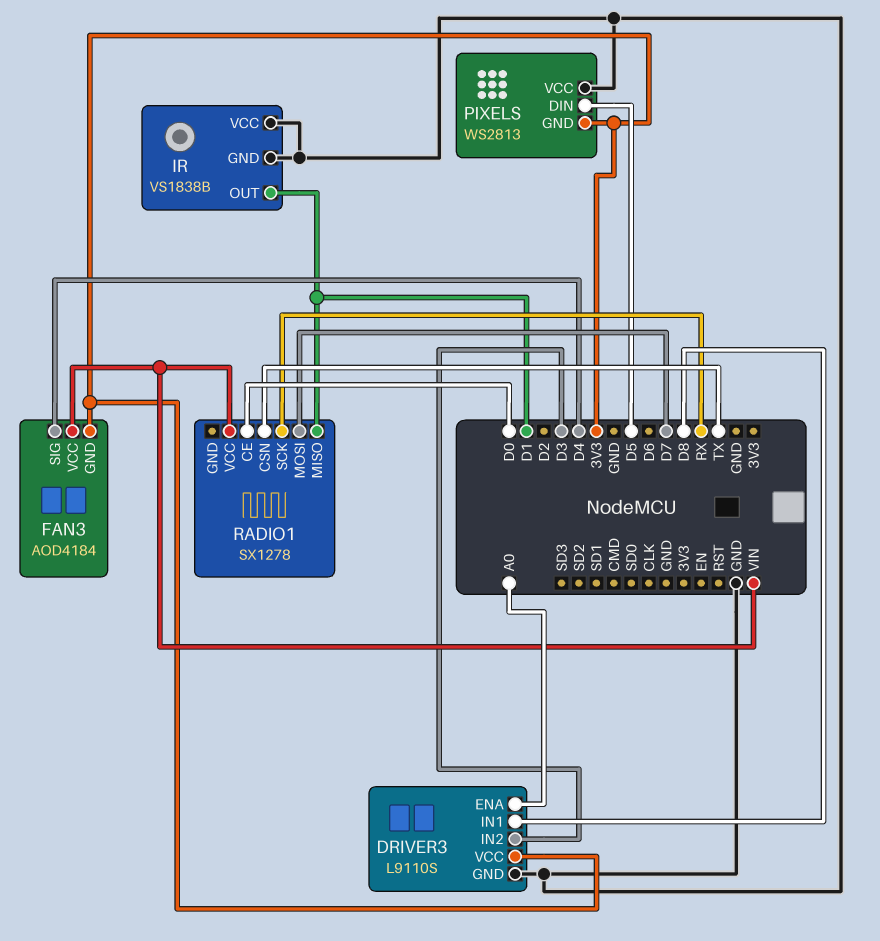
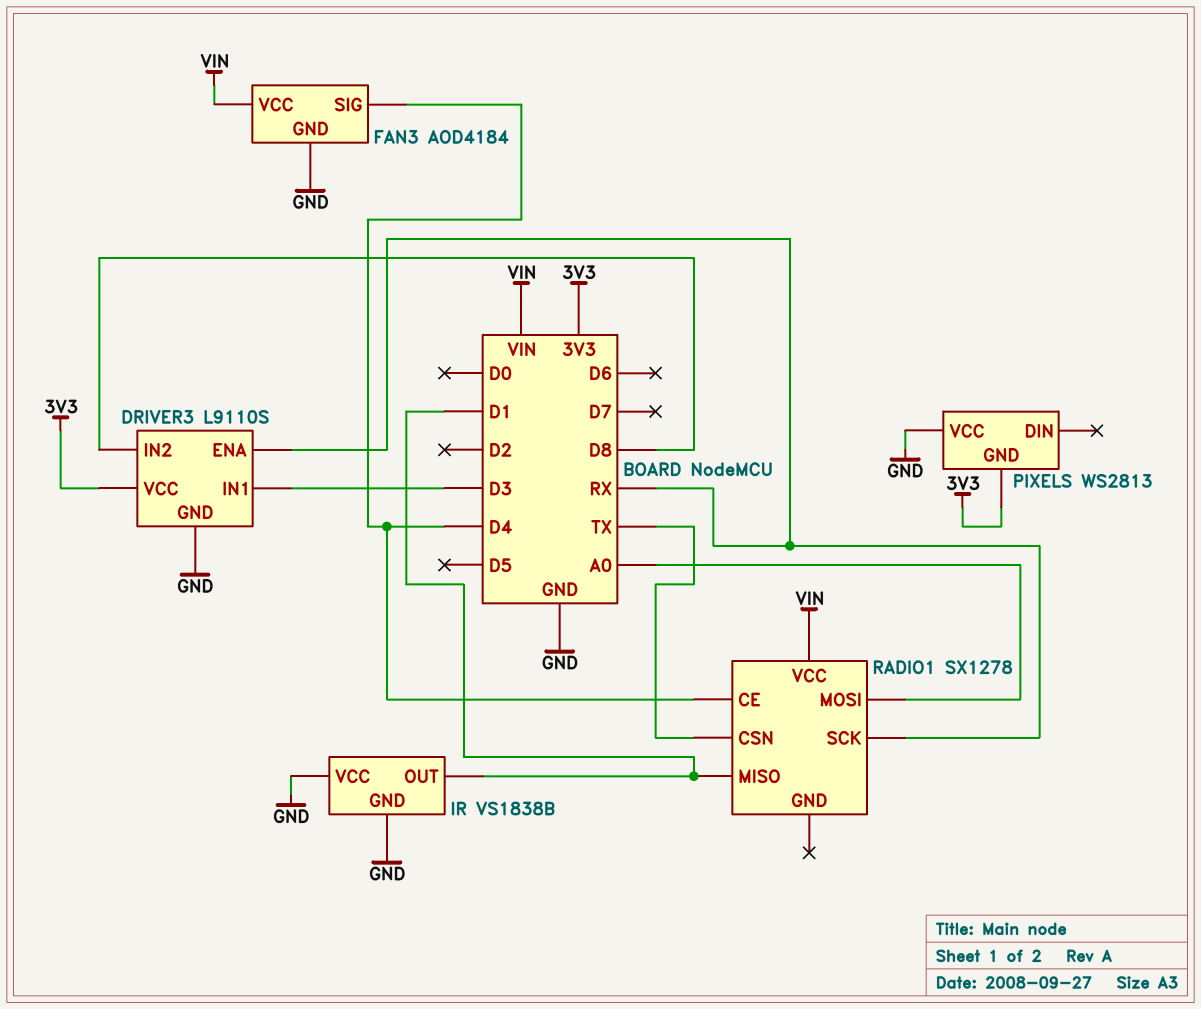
DRIVER3 pin ENA: A0 -> RX
DRIVER3 pin IN1: D8 -> D3
DRIVER3 pin IN2: D3 -> D8
FAN3 pin GND: 3V3 -> GND
PIXELS pin DIN: D5 -> none
RADIO1 pin CE: D0 -> D4
RADIO1 pin MOSI: D7 -> A0

